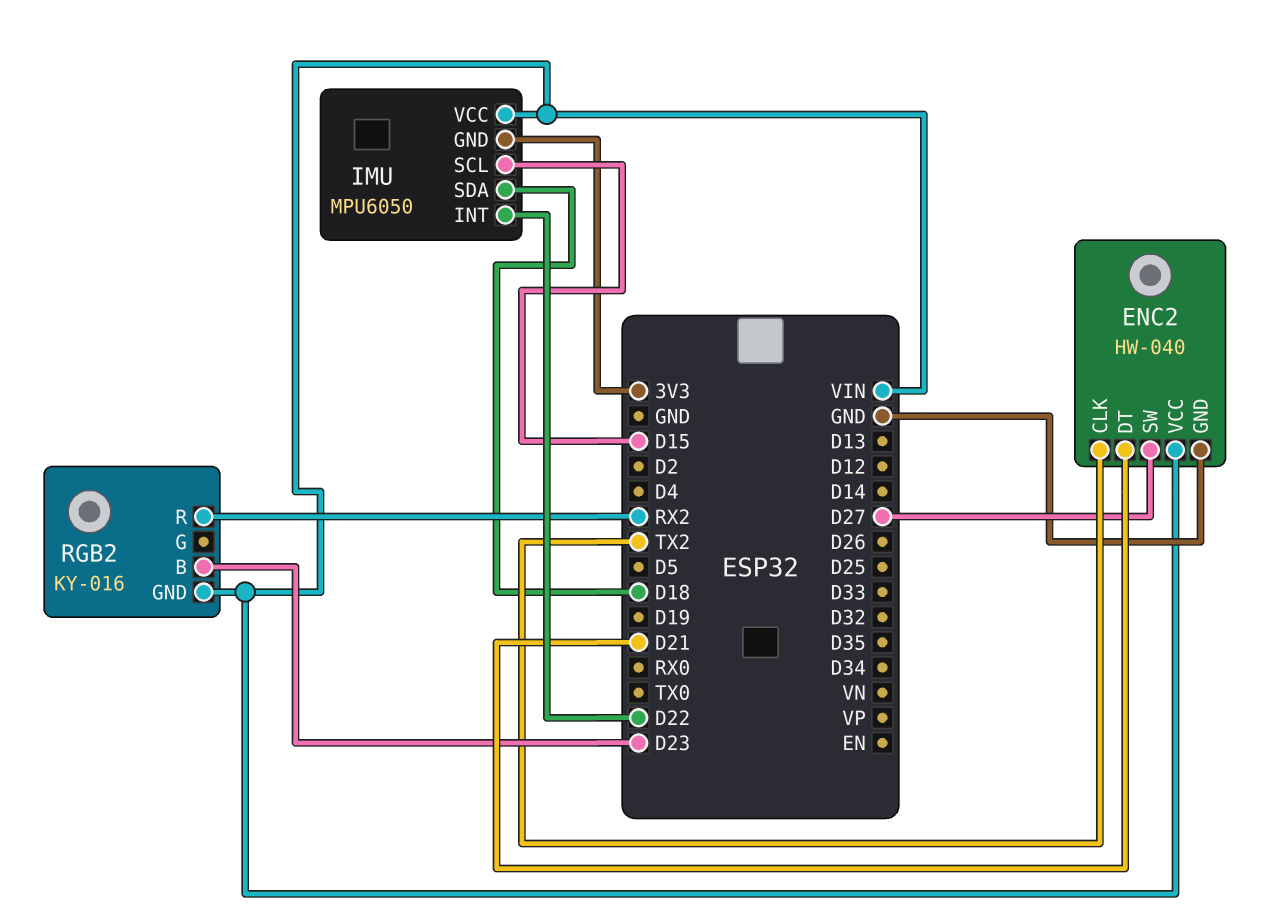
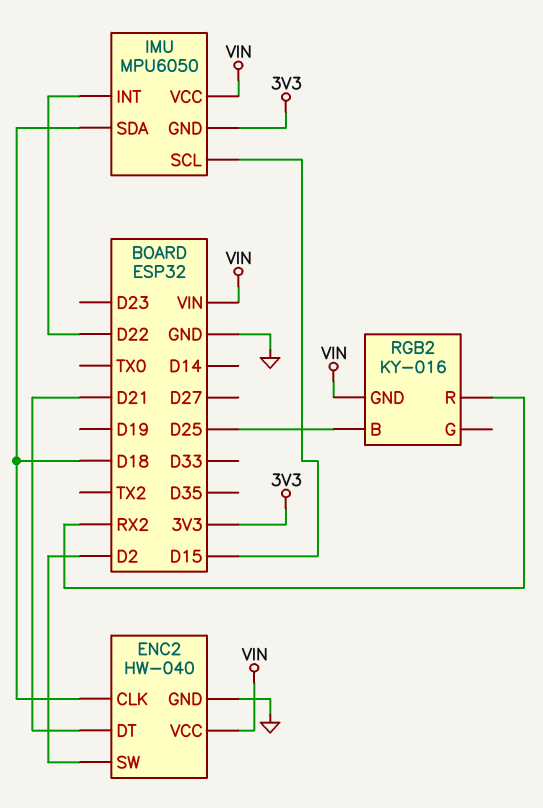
ENC2 pin CLK: TX2 -> D18
ENC2 pin SW: D27 -> D2
RGB2 pin B: D23 -> D25

